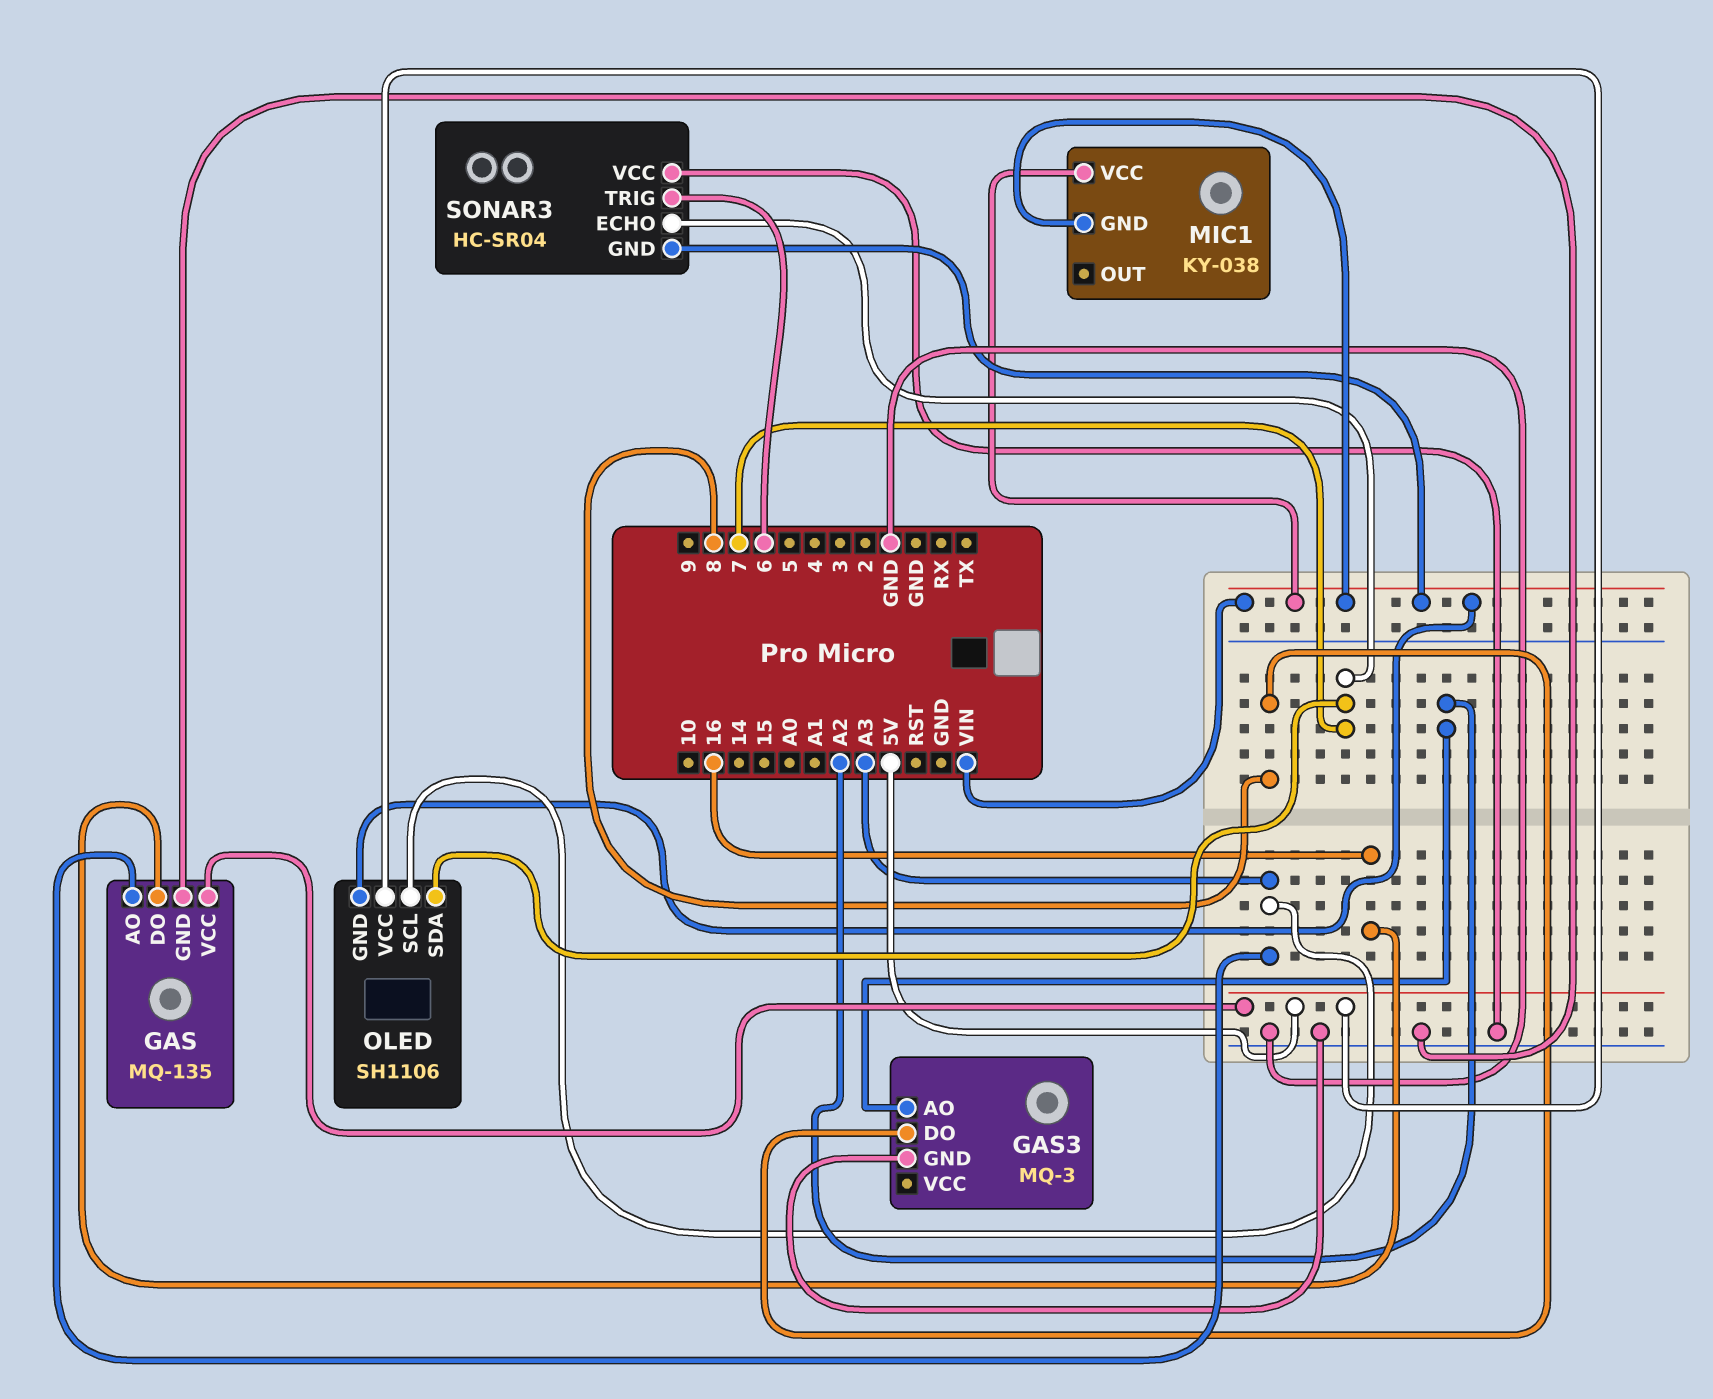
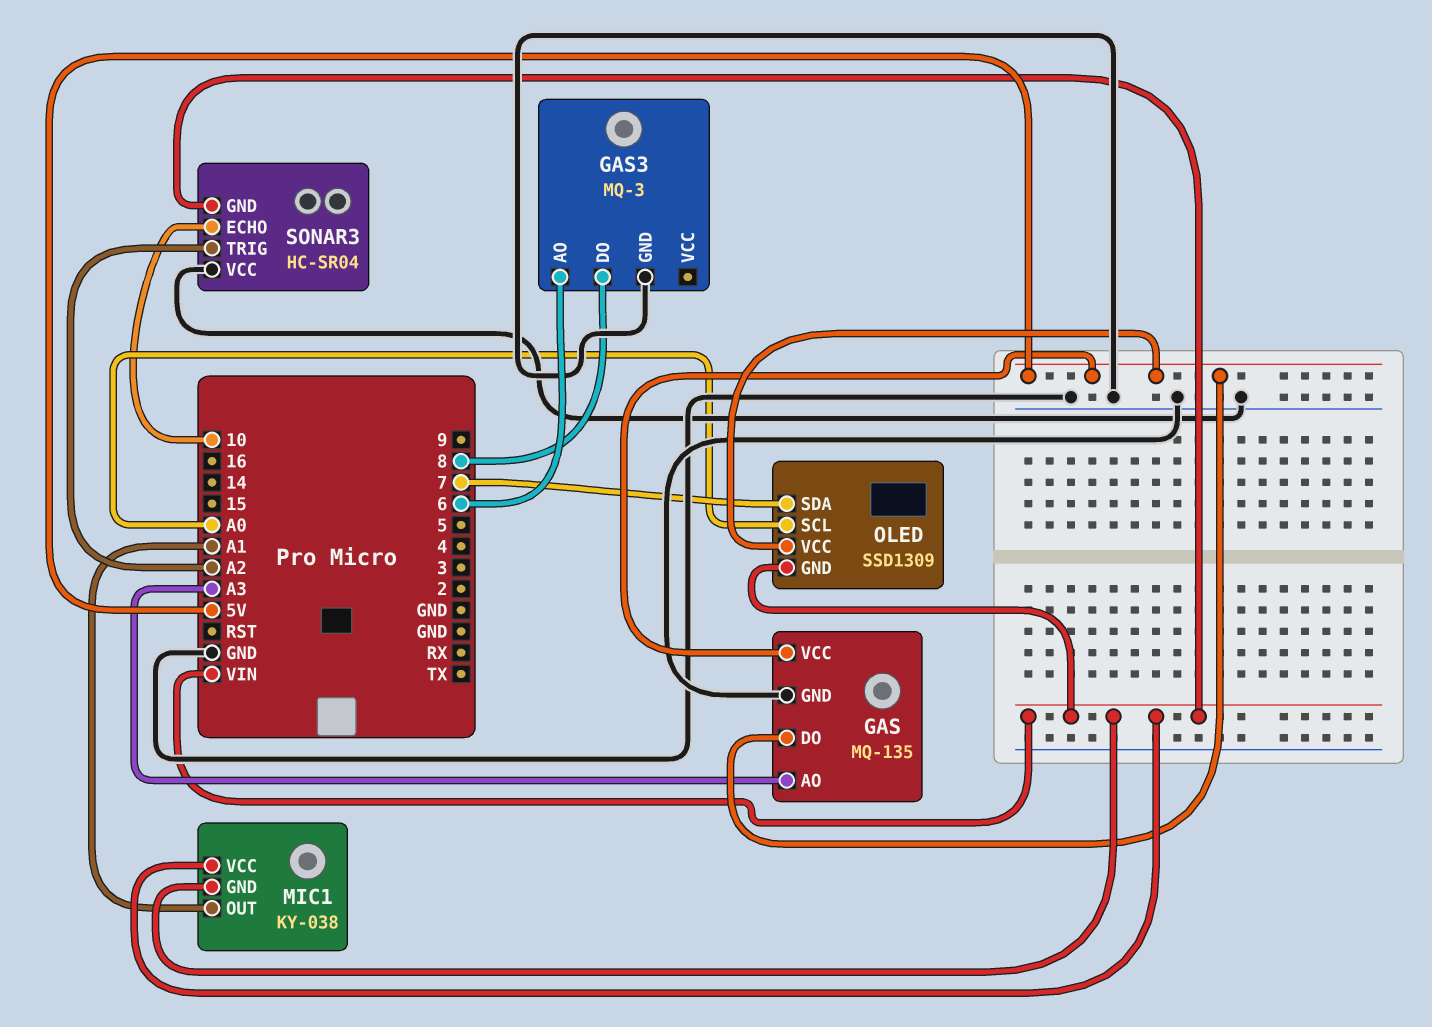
GAS pin DO: 16 -> 5V
GAS3 pin AO: A2 -> 6
MIC1 pin OUT: none -> A1
OLED: SH1106 -> SSD1309
OLED pin SCL: A3 -> A0
SONAR3 pin ECHO: 7 -> 10
SONAR3 pin TRIG: 6 -> A2

